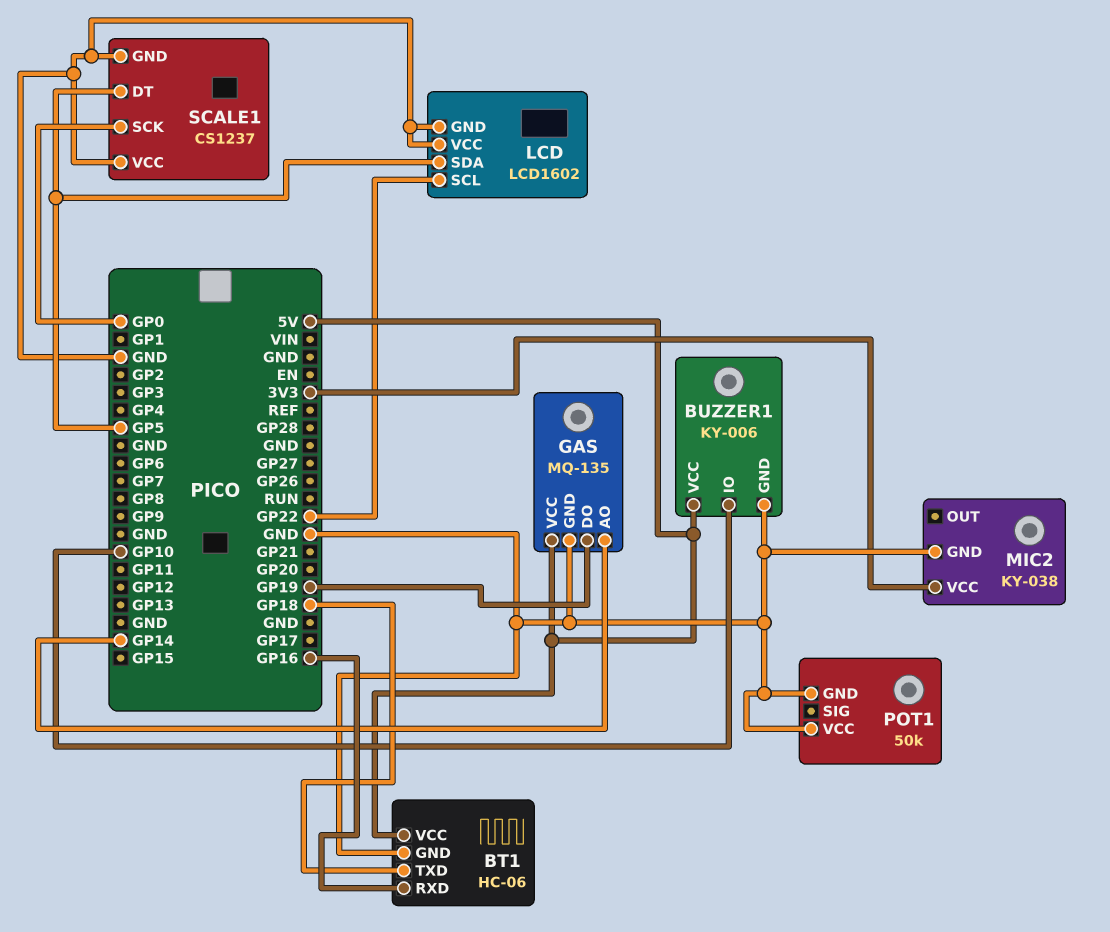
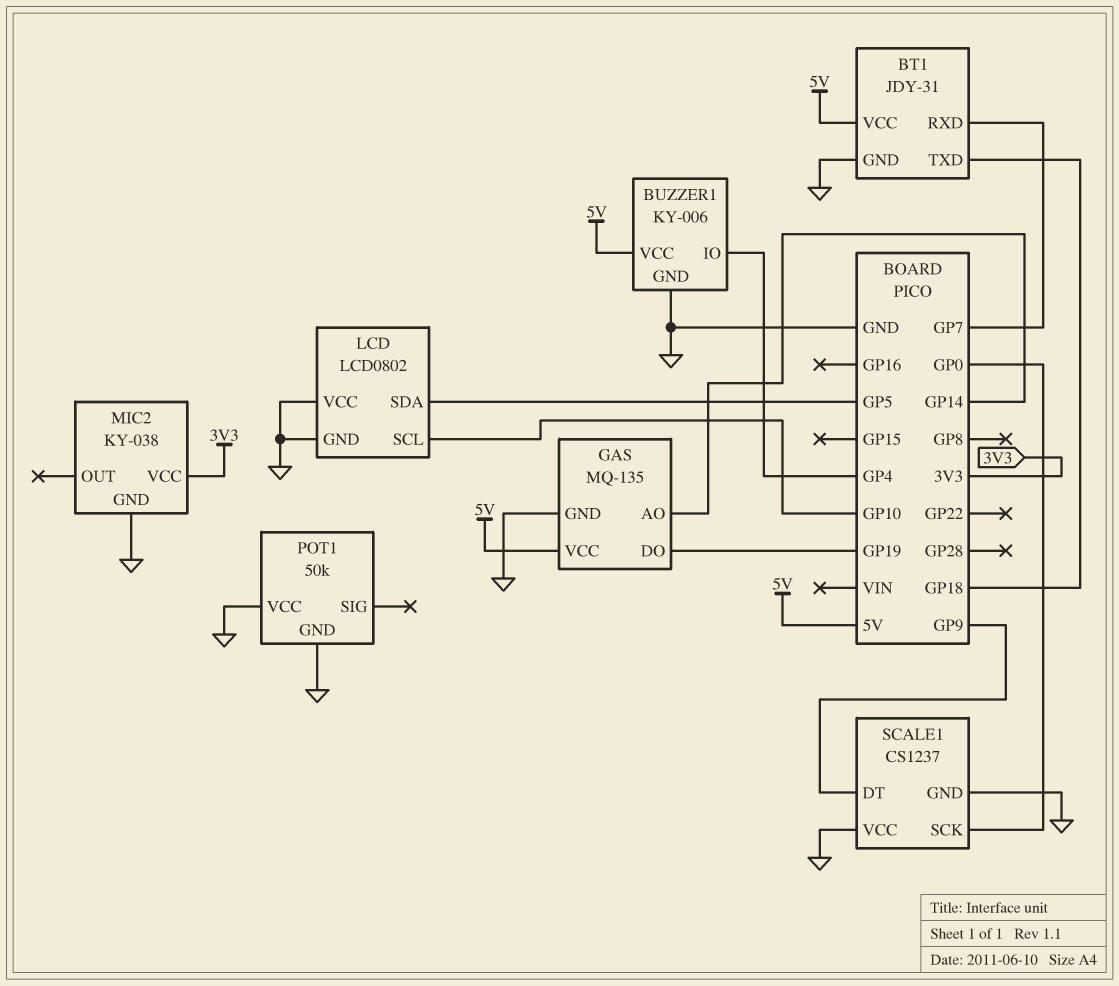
BT1: HC-06 -> JDY-31
BT1 pin RXD: GP16 -> GP7
BUZZER1 pin IO: GP10 -> GP4
LCD: LCD1602 -> LCD0802
LCD pin SCL: GP22 -> GP10
SCALE1 pin DT: GP5 -> GP9

